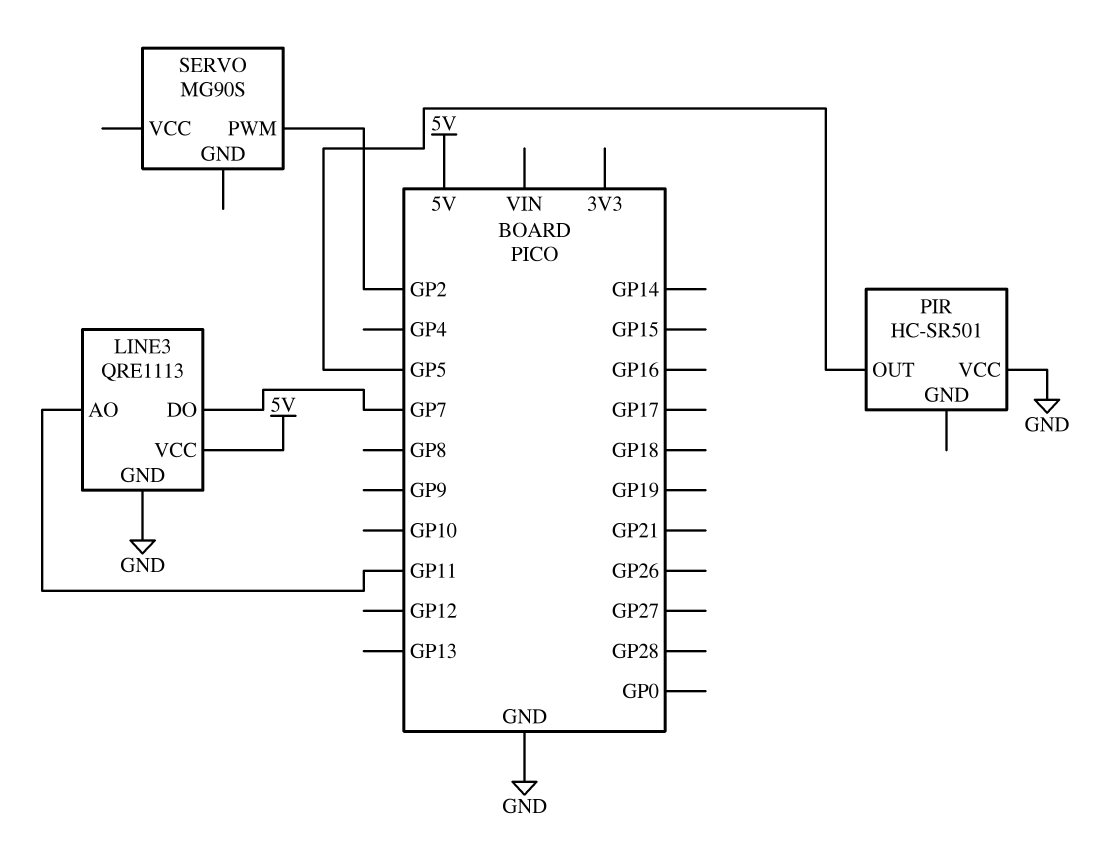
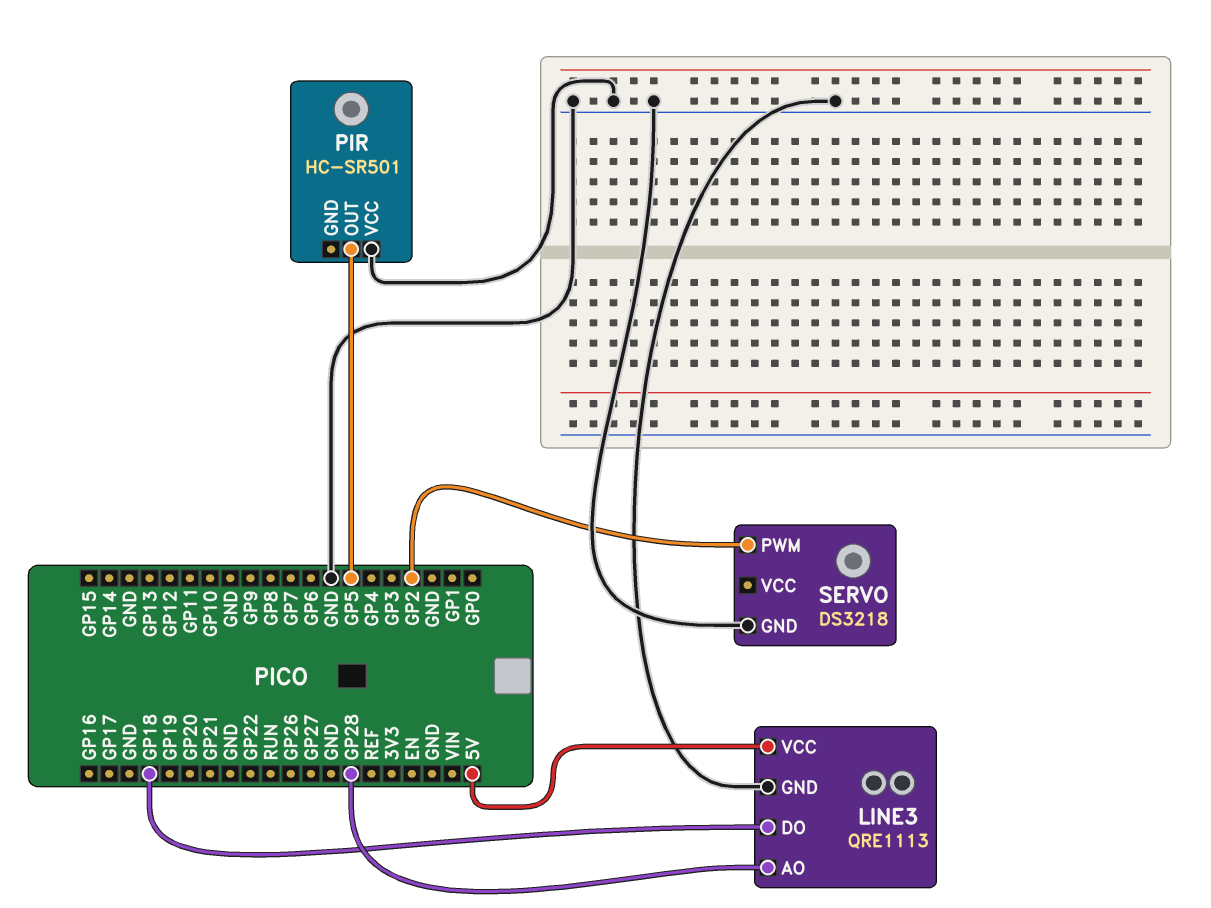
LINE3 pin AO: GP11 -> GP28
LINE3 pin DO: GP7 -> GP18
SERVO: MG90S -> DS3218
SERVO pin GND: none -> GND

